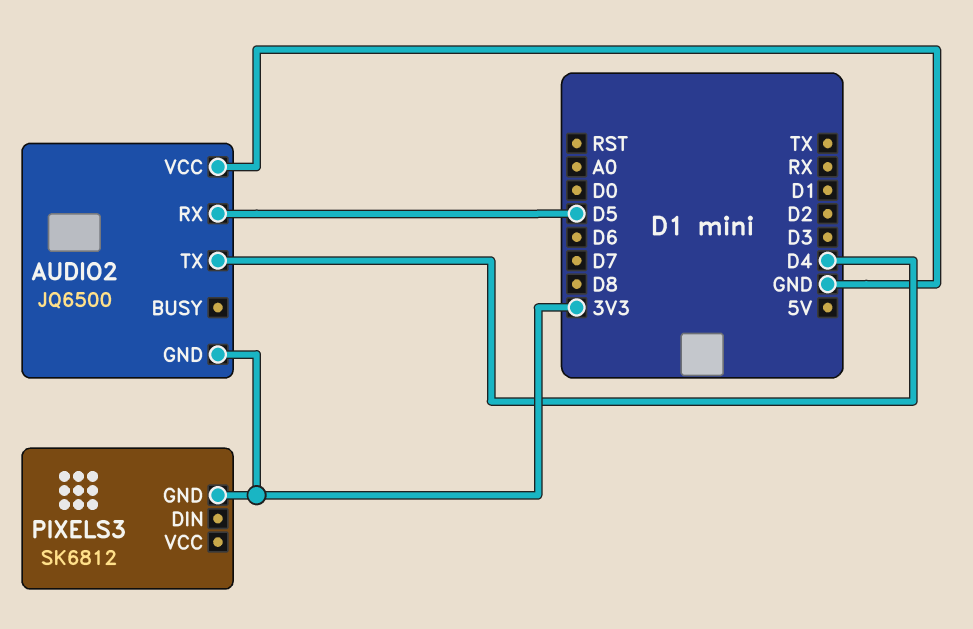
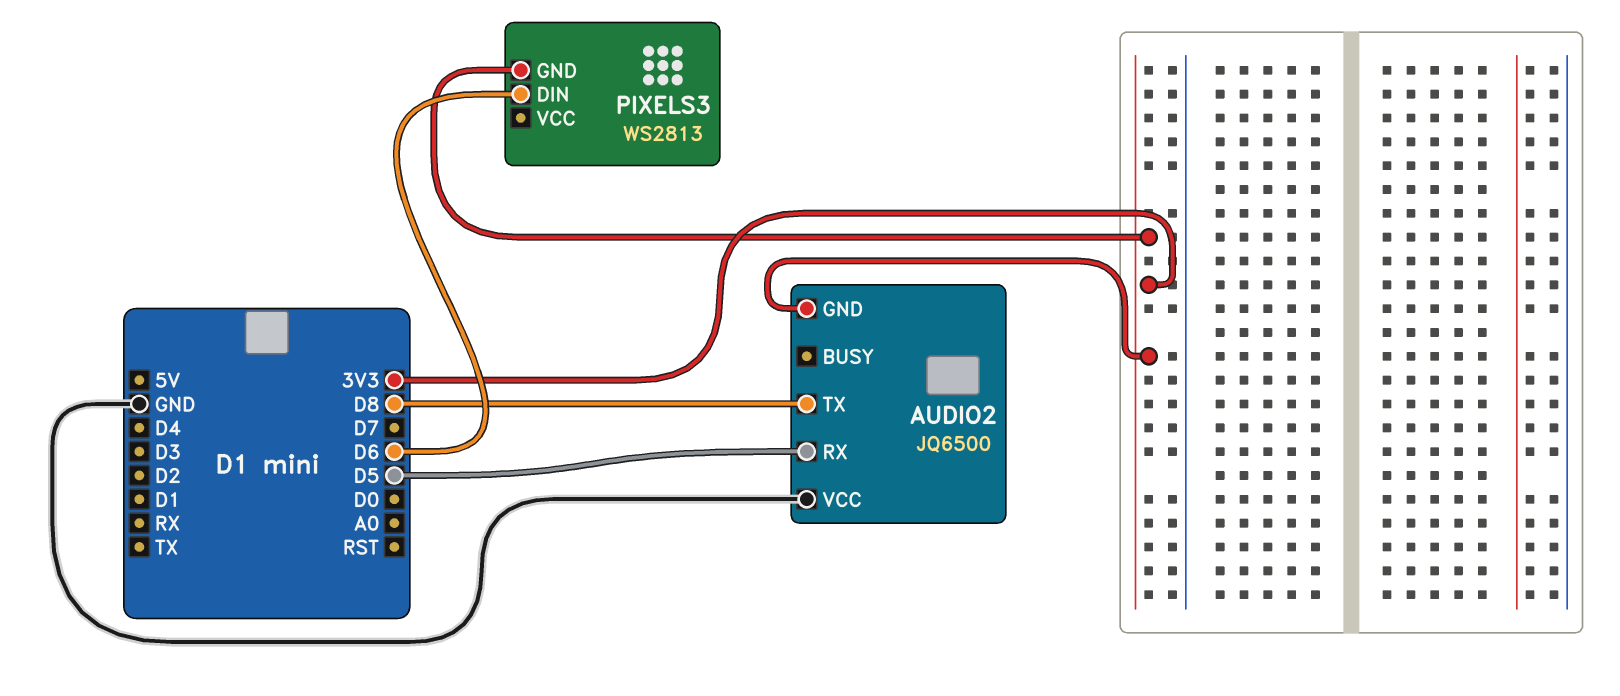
AUDIO2 pin TX: D4 -> D8
PIXELS3: SK6812 -> WS2813
PIXELS3 pin DIN: none -> D6

